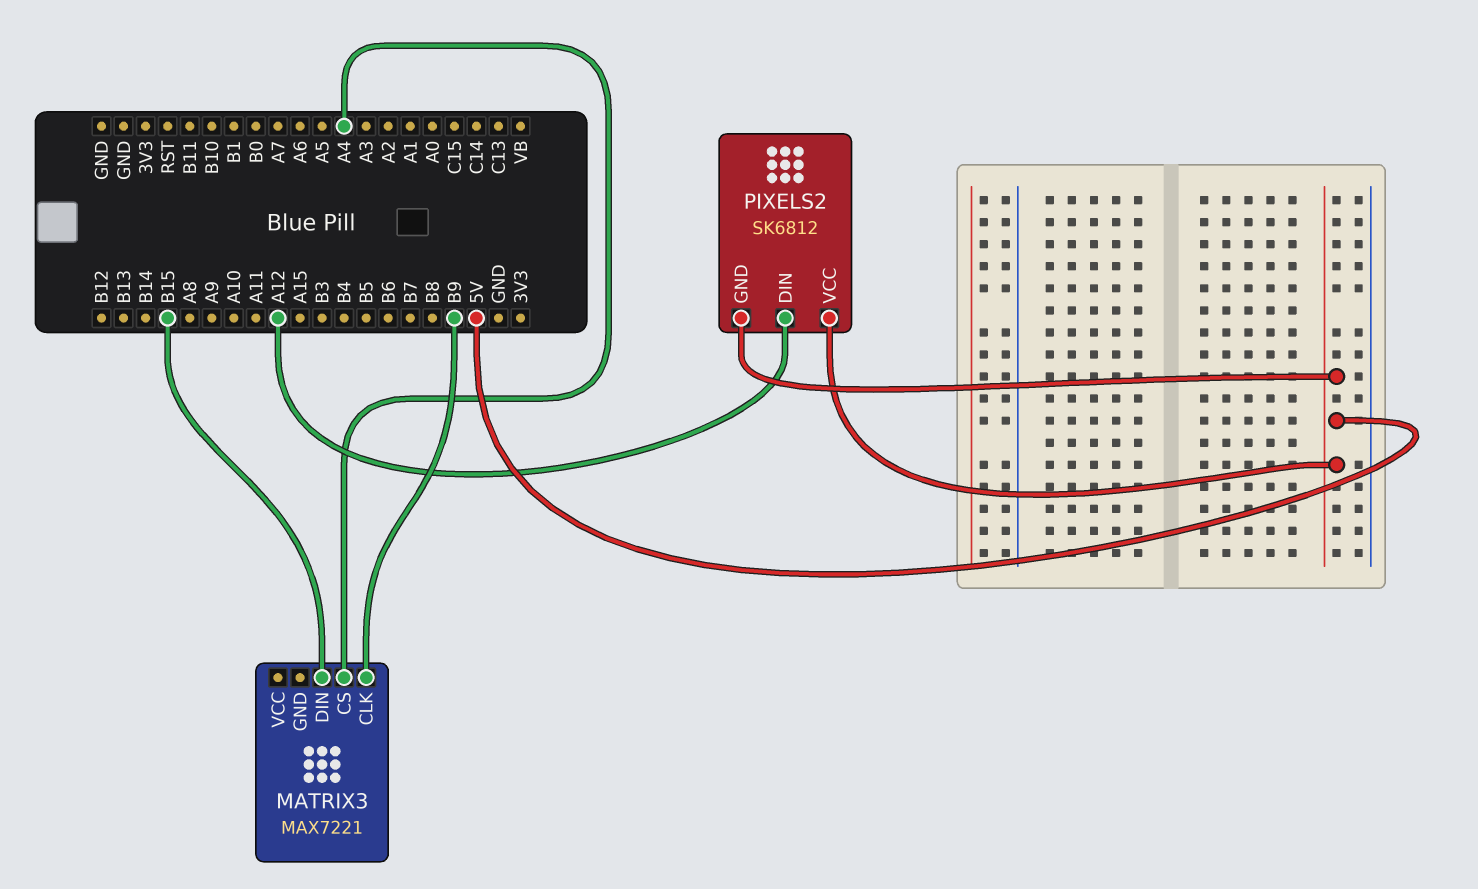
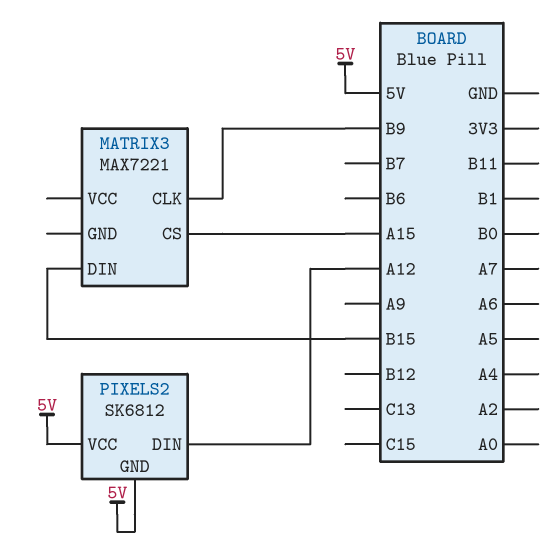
MATRIX3 pin CS: A4 -> A15

